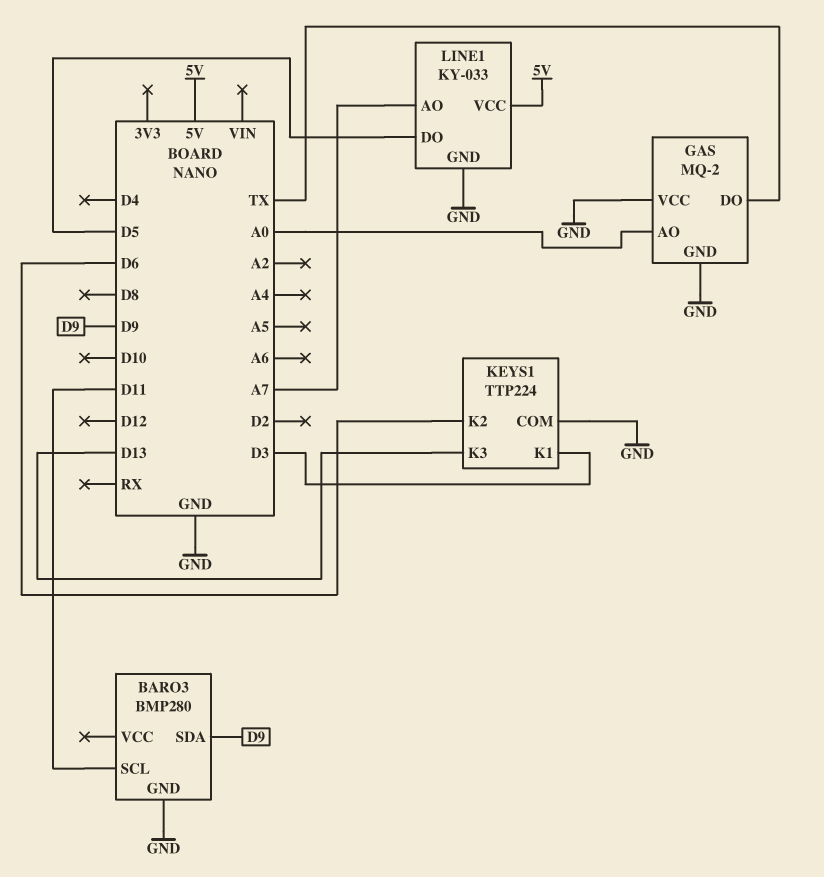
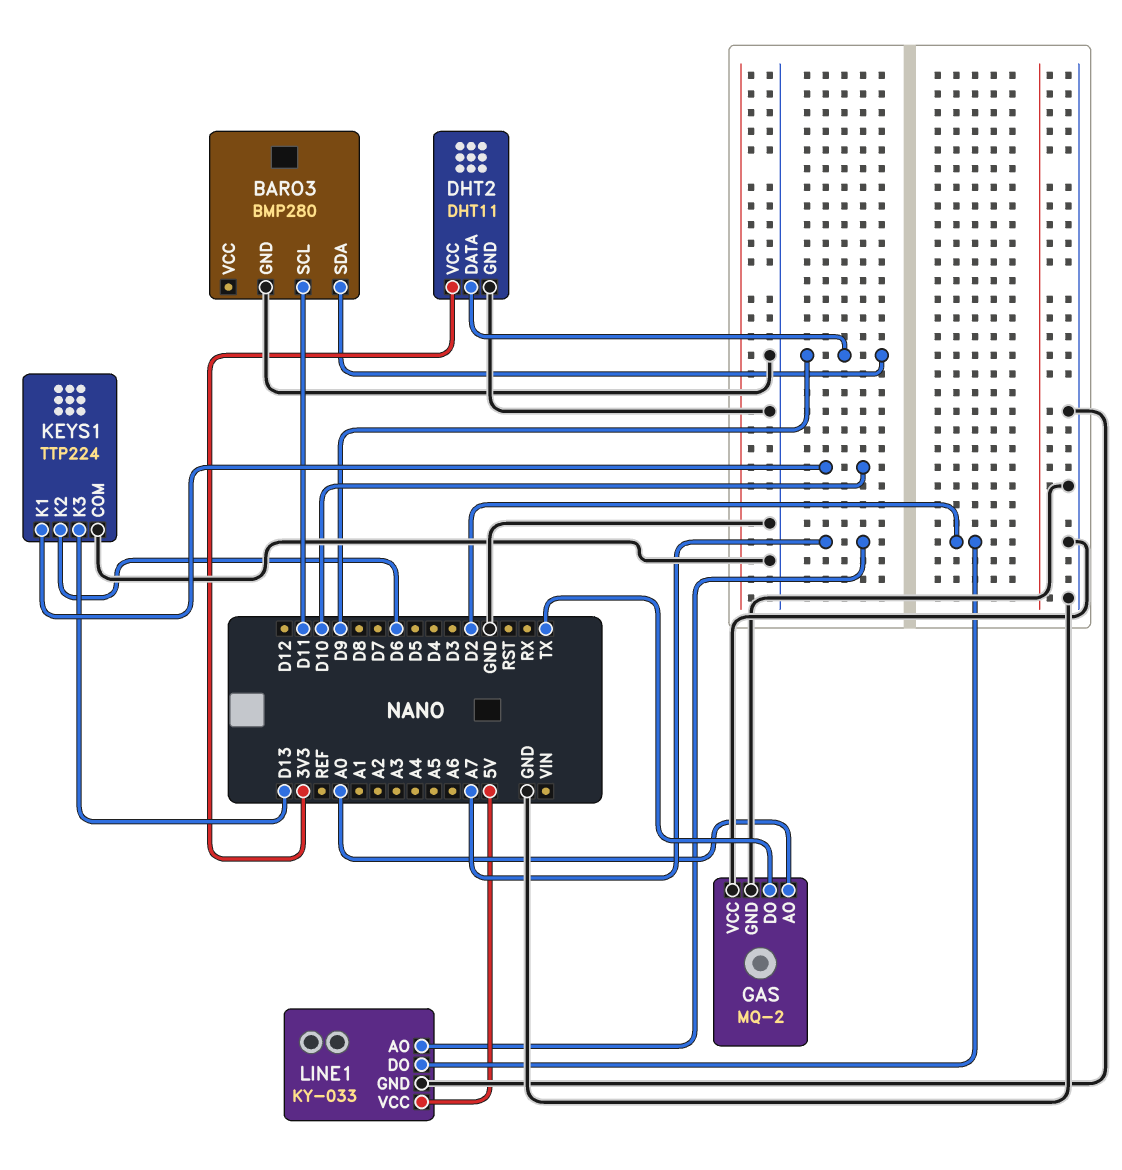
DHT2: none -> DHT11
DHT2 pin DATA: none -> D9
DHT2 pin GND: none -> GND
DHT2 pin VCC: none -> 3V3
KEYS1 pin K1: D3 -> D10
LINE1 pin DO: D5 -> D2

